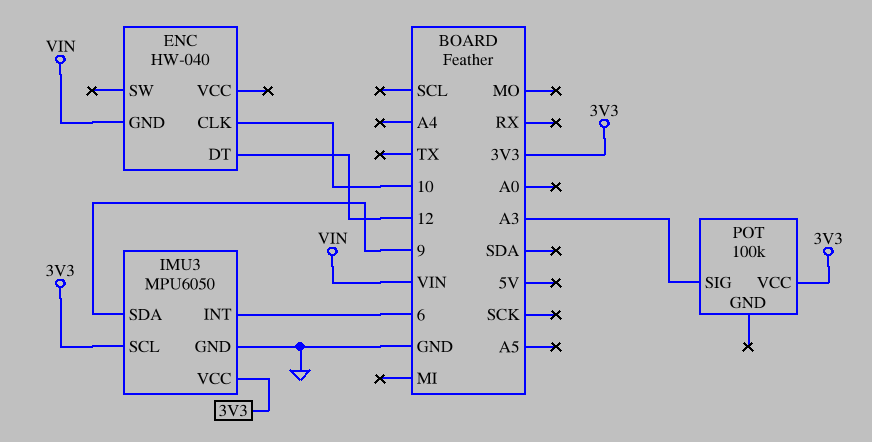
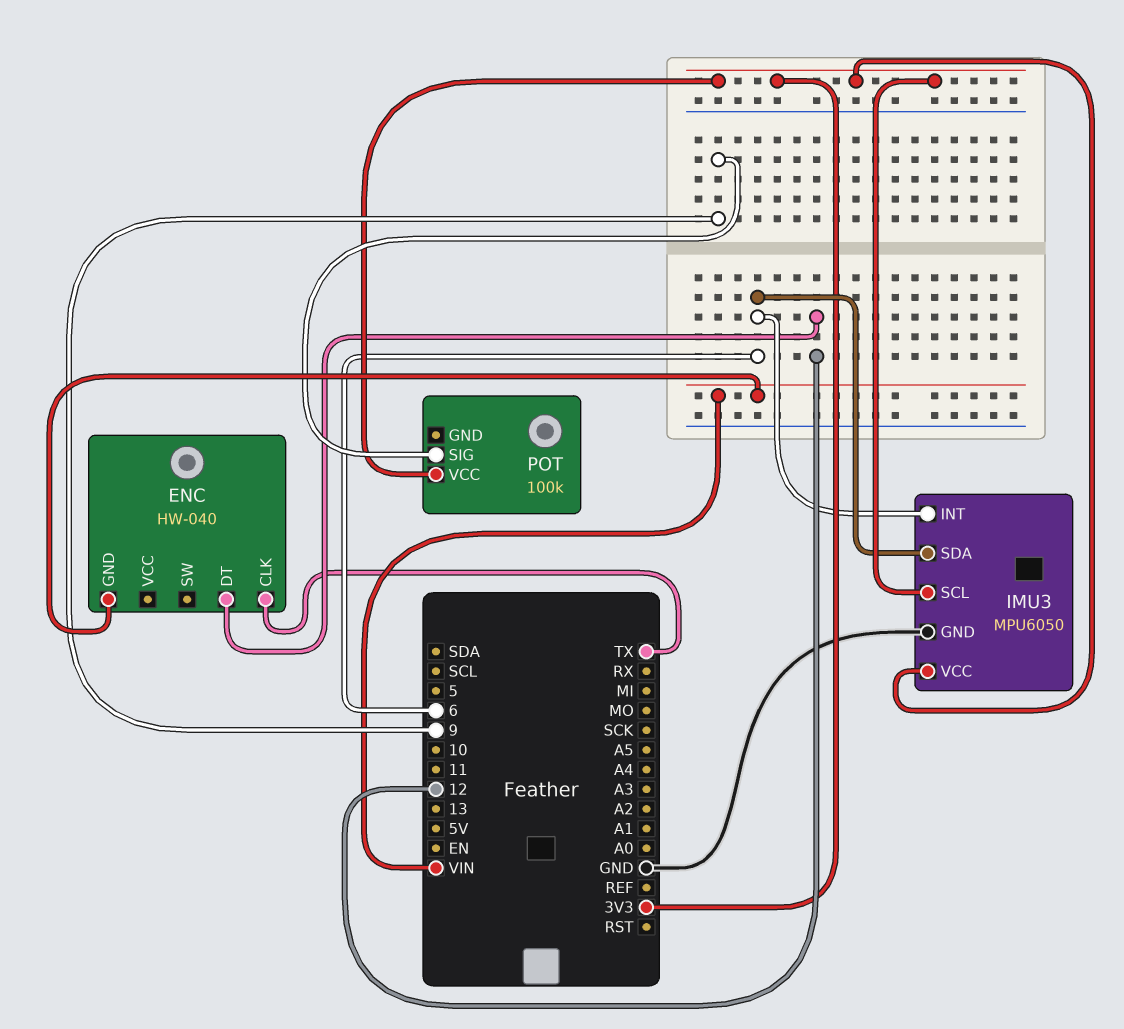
ENC pin CLK: 10 -> TX
IMU3 pin SDA: 9 -> 6
POT pin SIG: A3 -> 9

